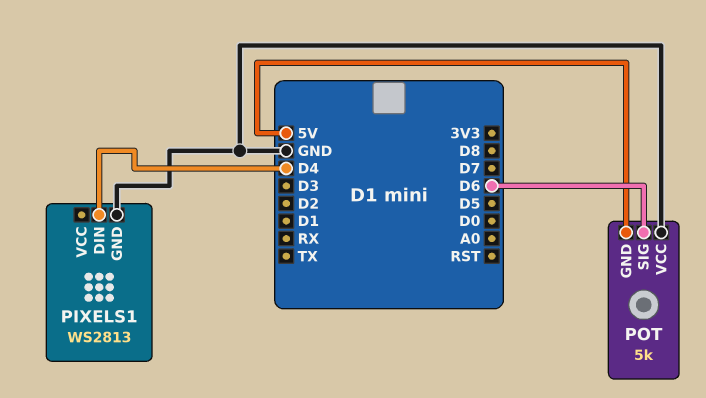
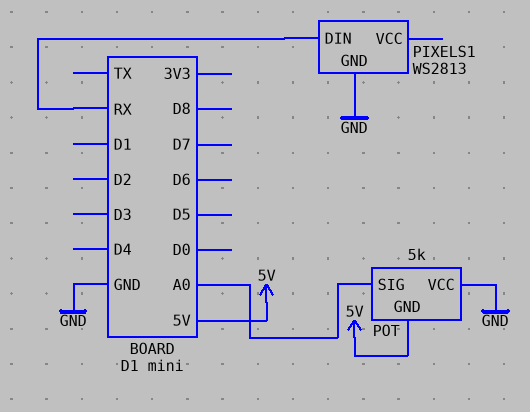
PIXELS1 pin DIN: D4 -> RX
POT pin SIG: D6 -> A0

